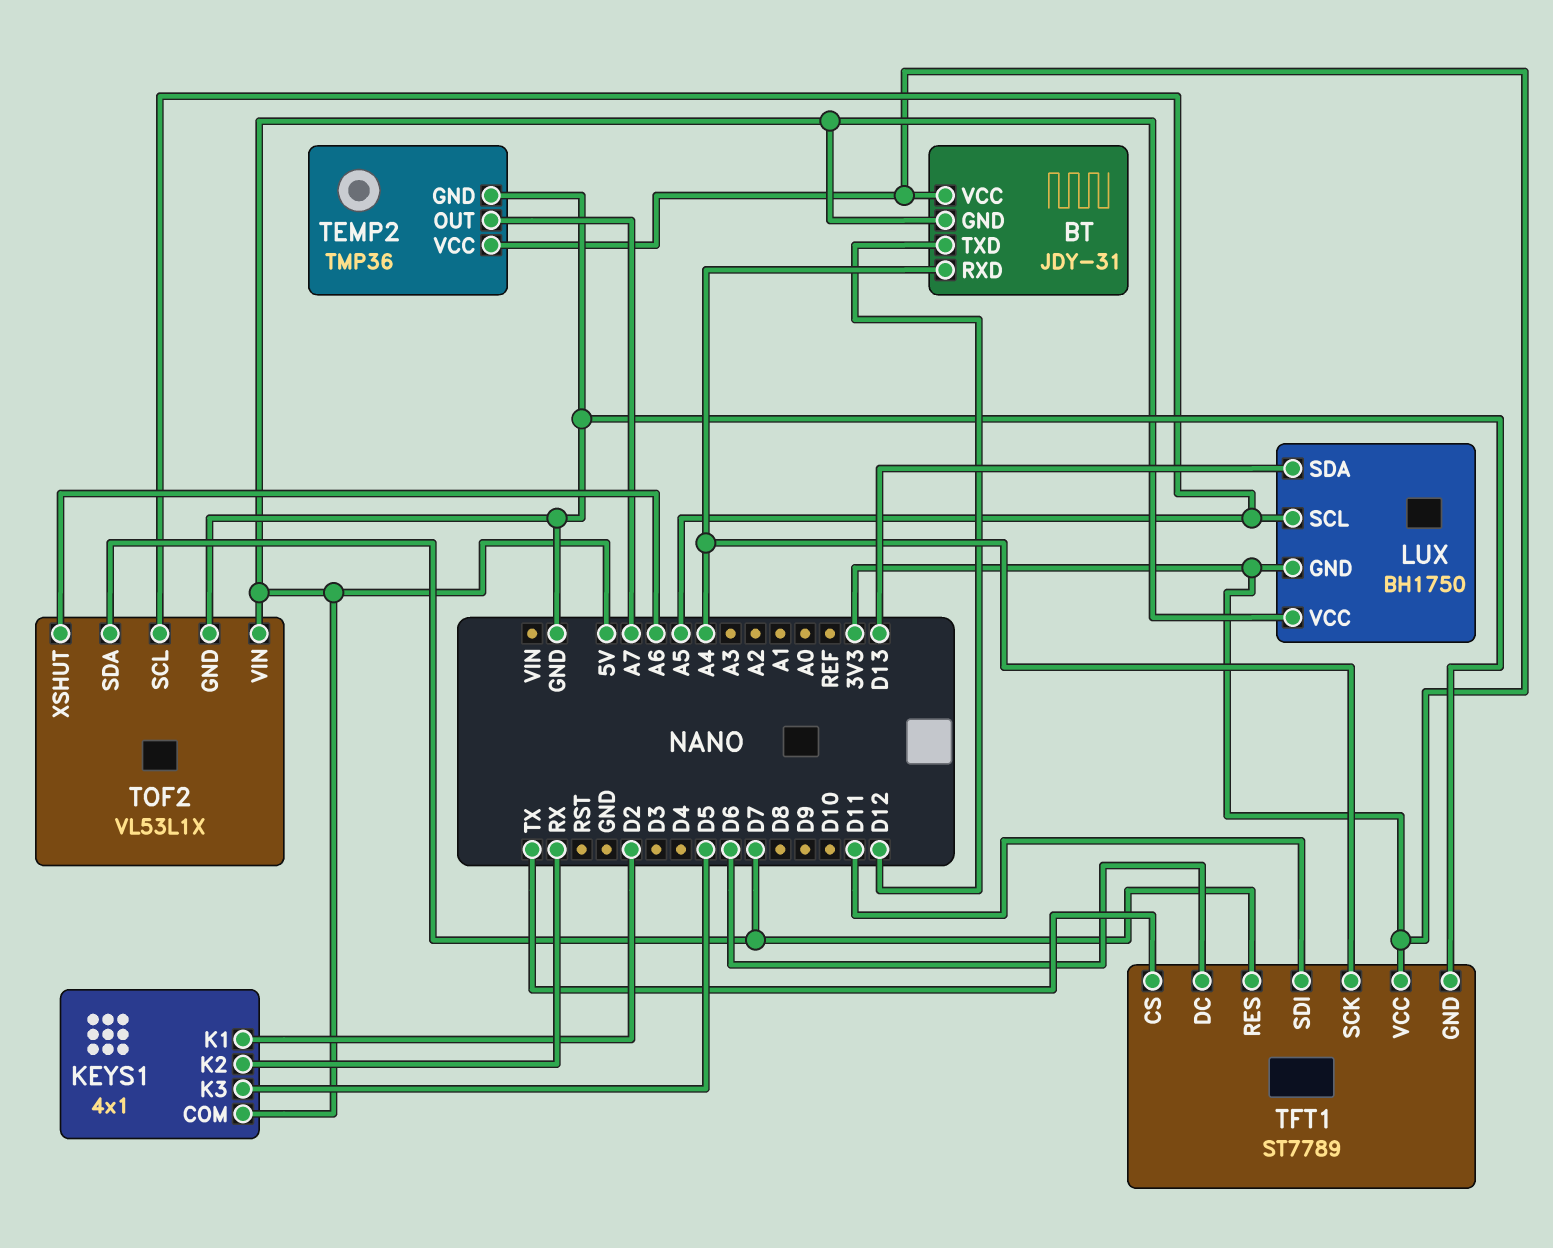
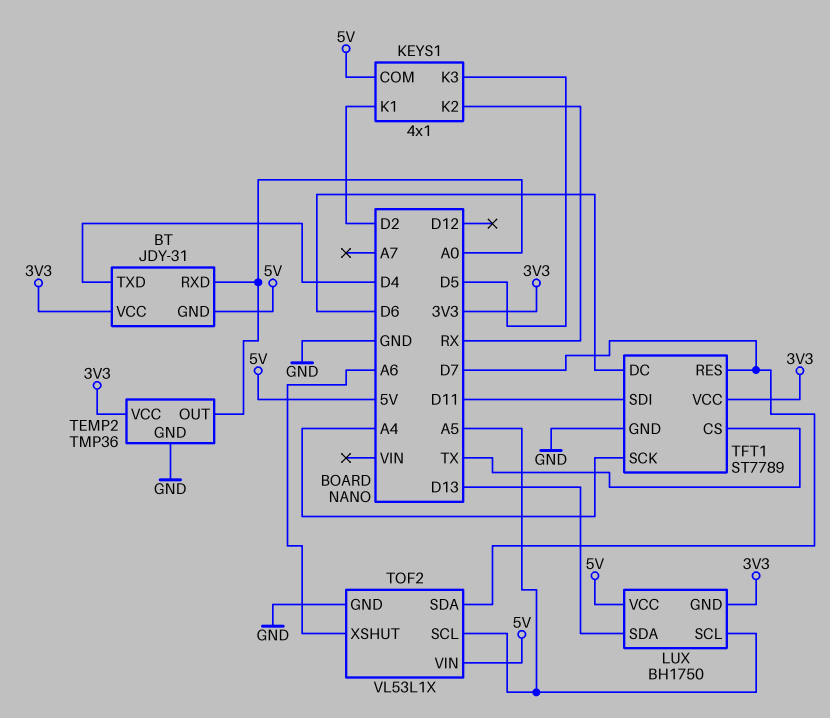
BT pin RXD: A4 -> A0
BT pin TXD: D12 -> D4
TEMP2 pin OUT: A7 -> A0

